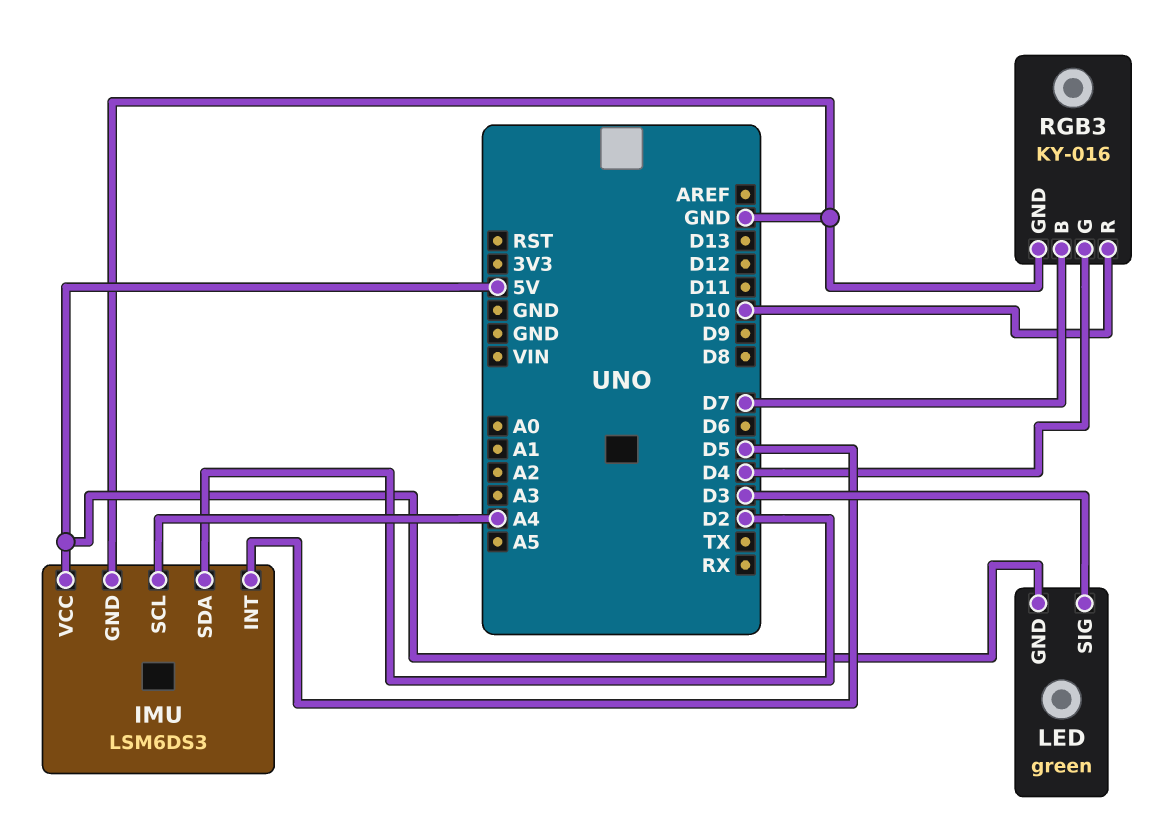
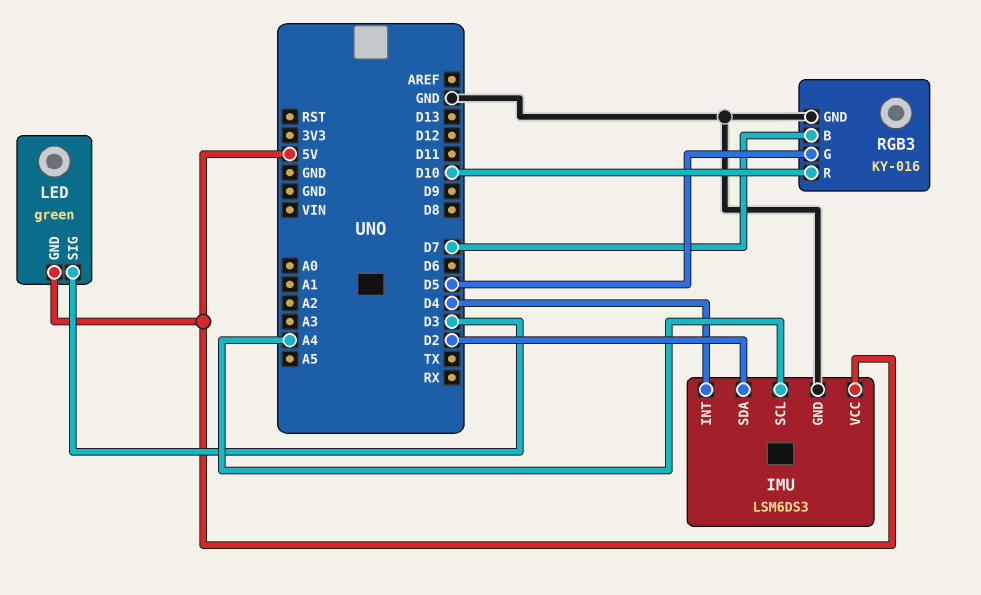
IMU pin INT: D5 -> D4
RGB3 pin G: D4 -> D5

